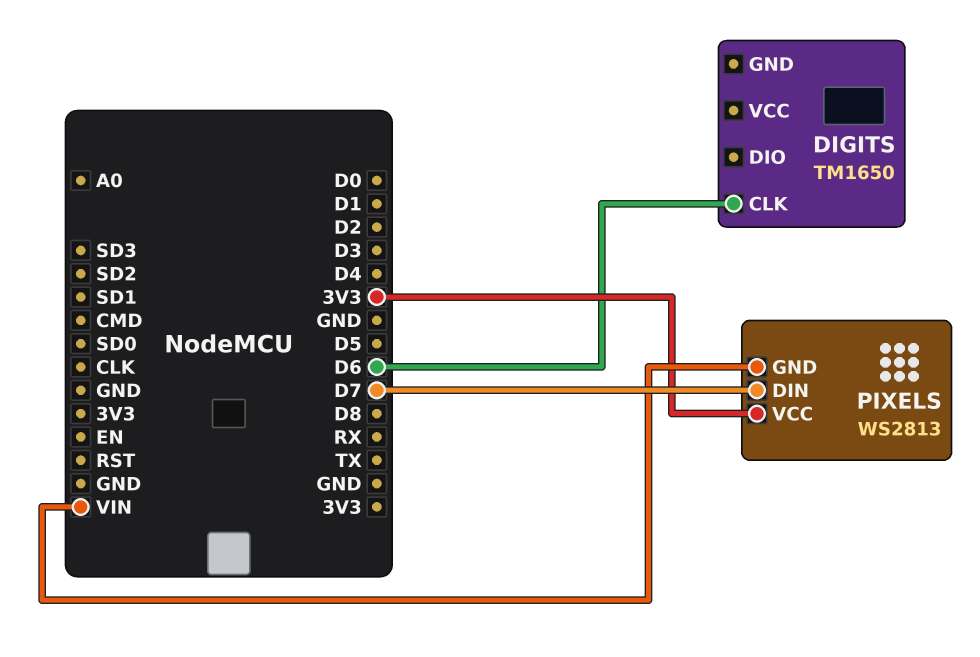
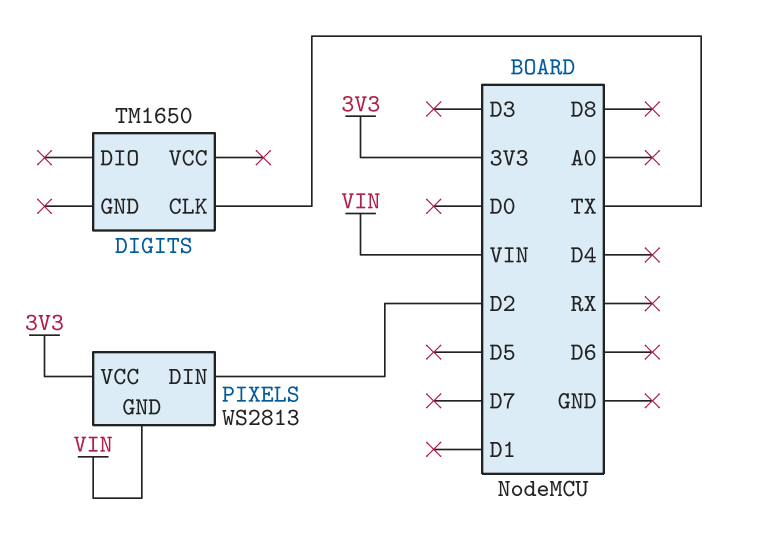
DIGITS pin CLK: D6 -> TX
PIXELS pin DIN: D7 -> D2

